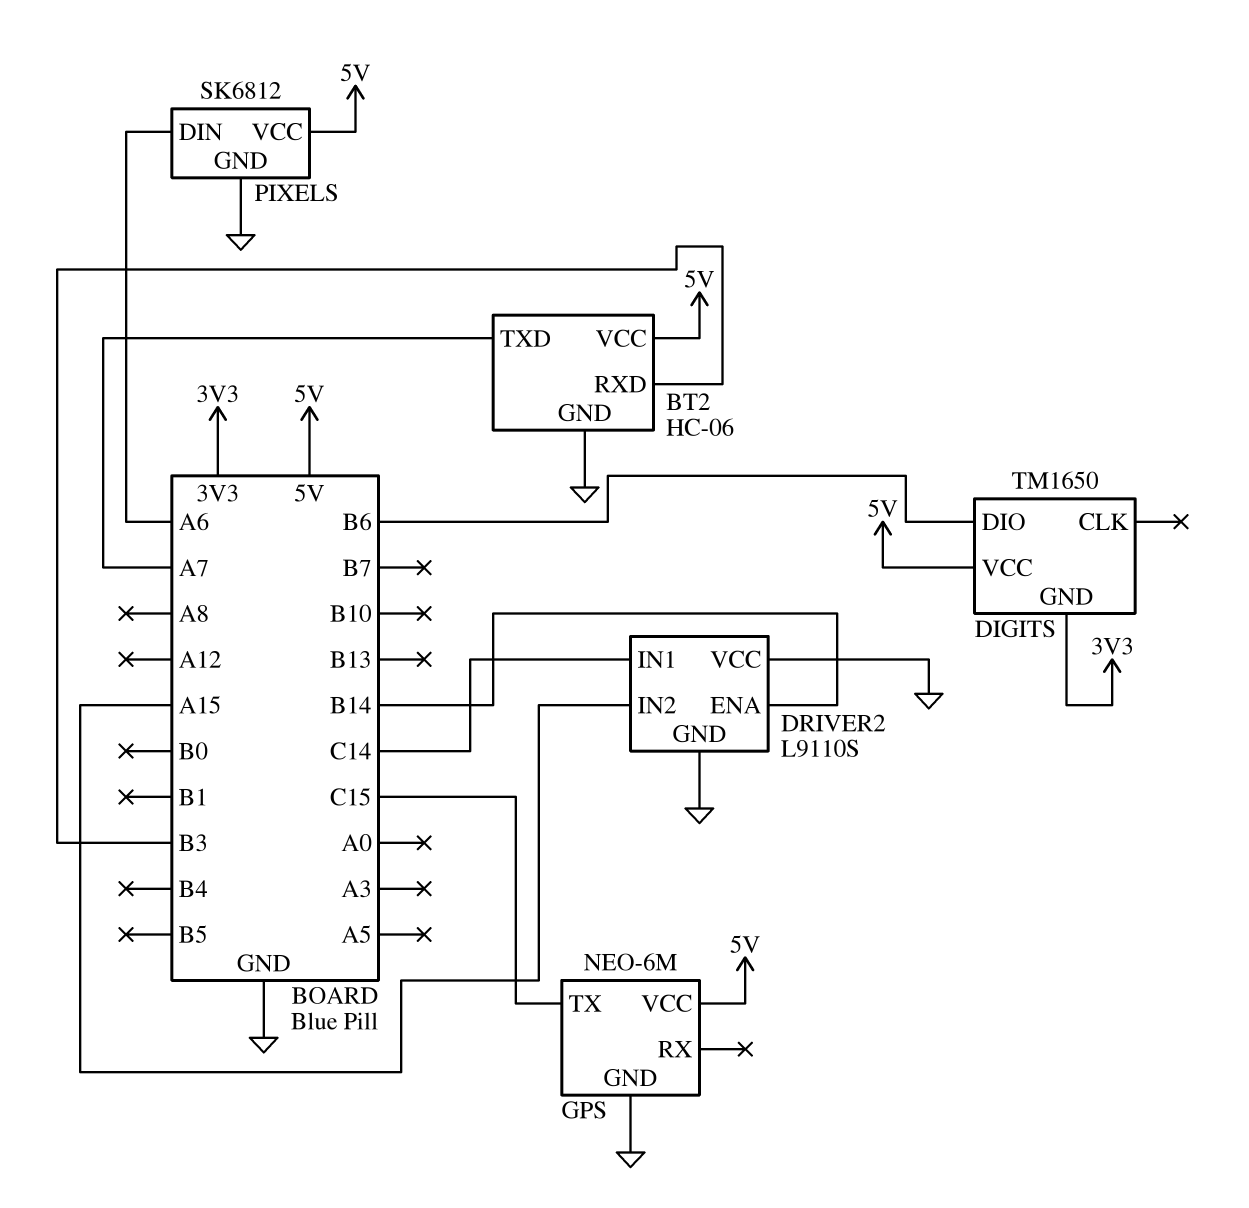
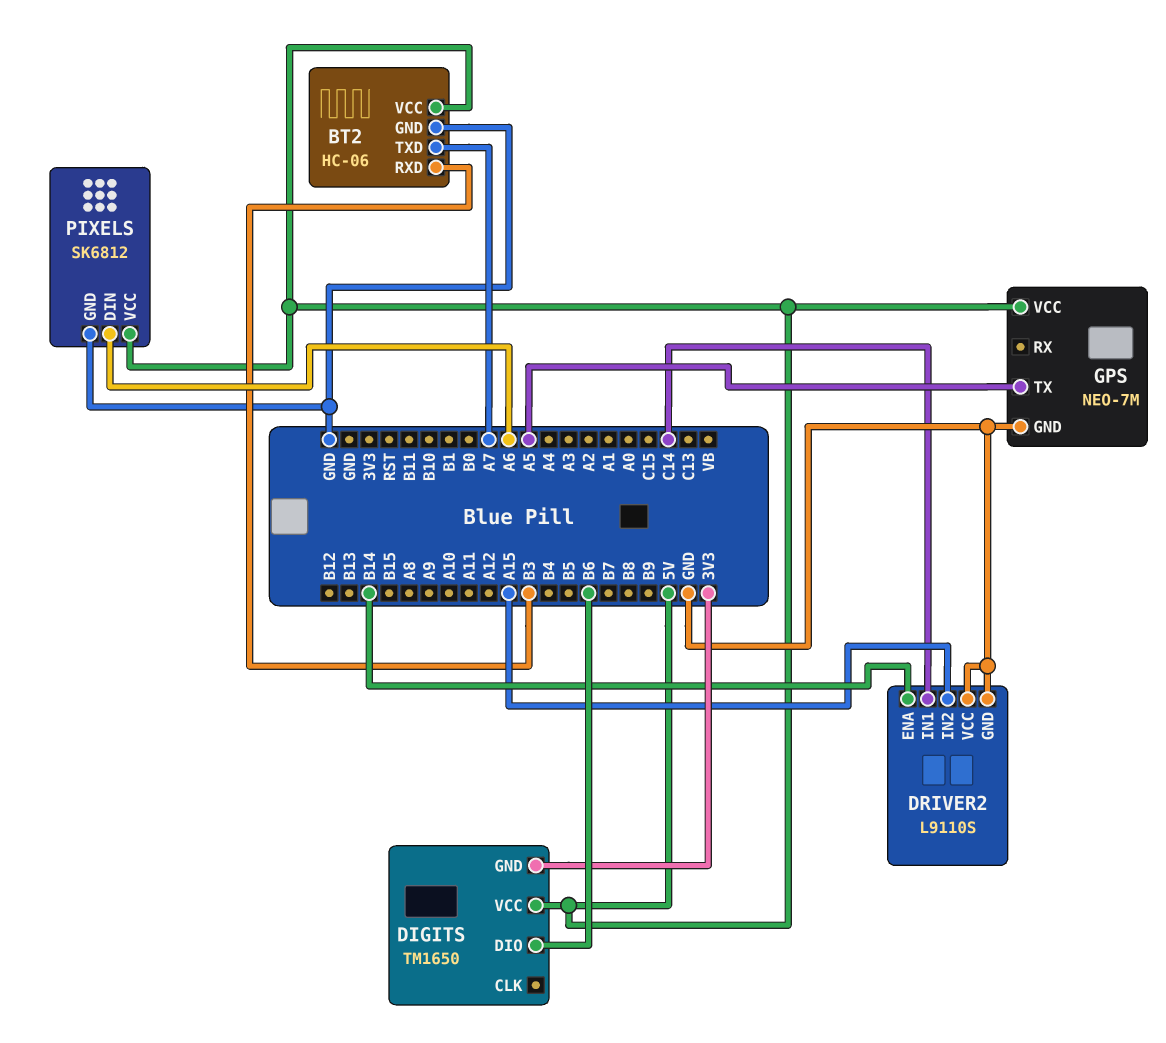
GPS: NEO-6M -> NEO-7M
GPS pin TX: C15 -> A5

